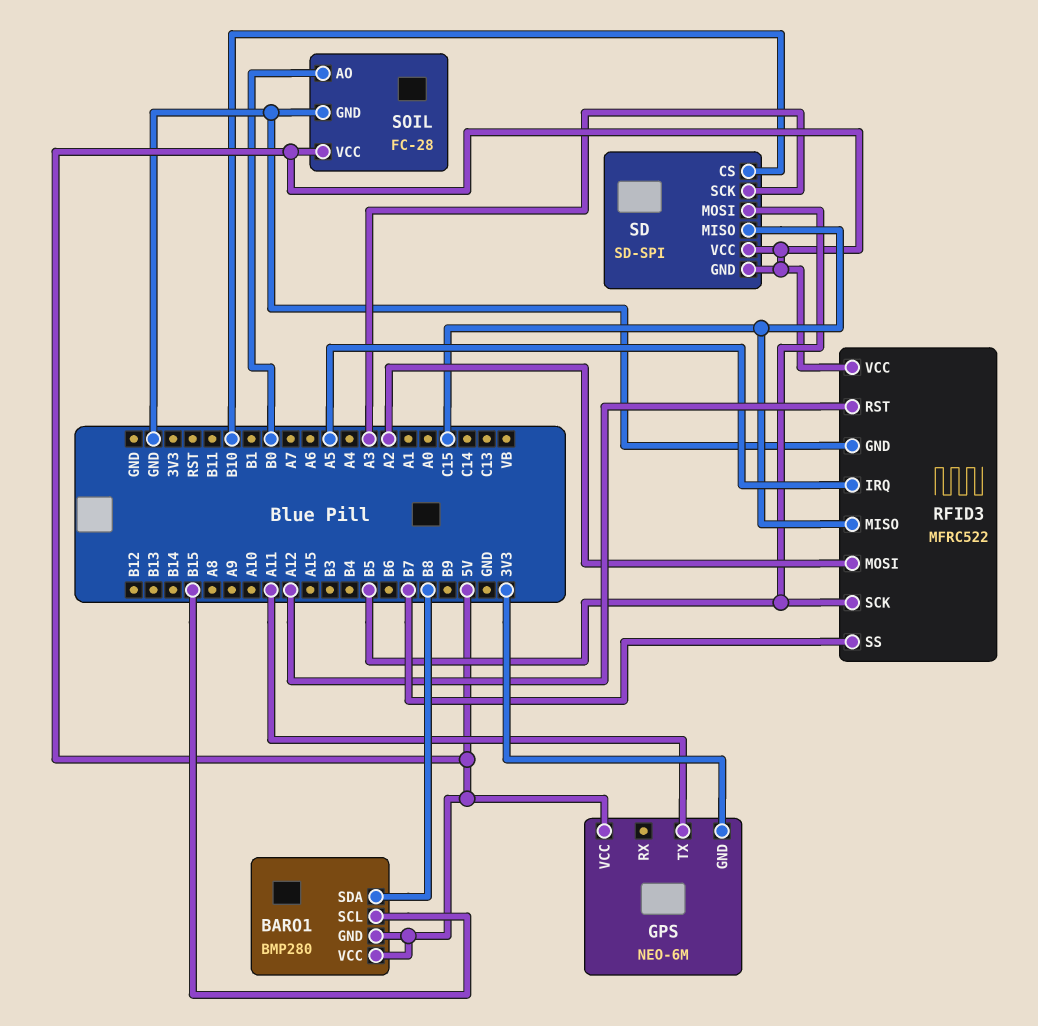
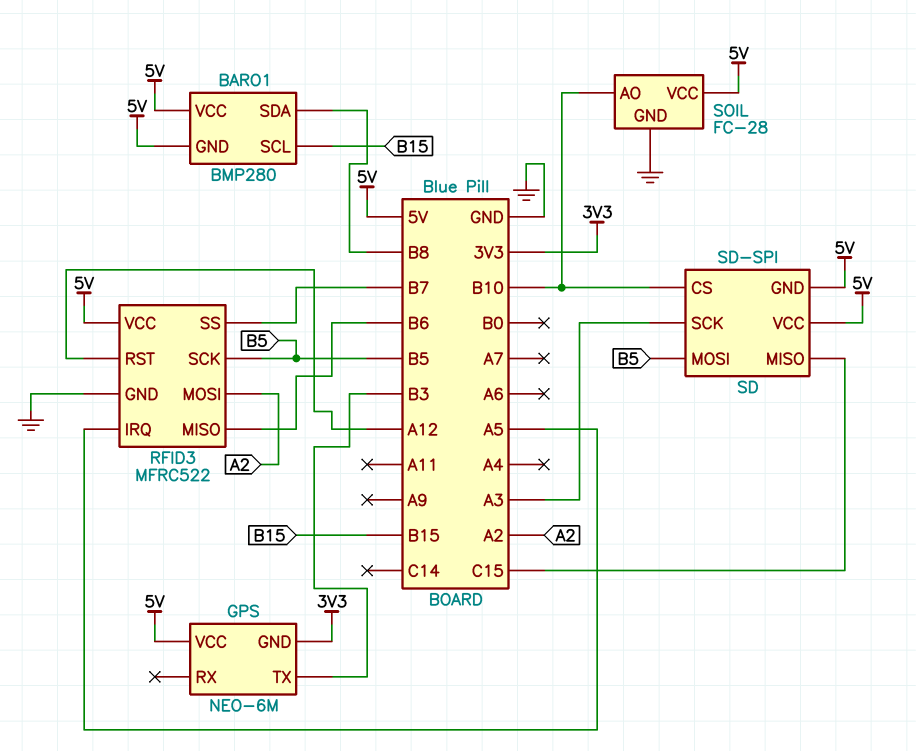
GPS pin TX: A11 -> B3
RFID3 pin MISO: C15 -> B6
SOIL pin AO: B0 -> B10

